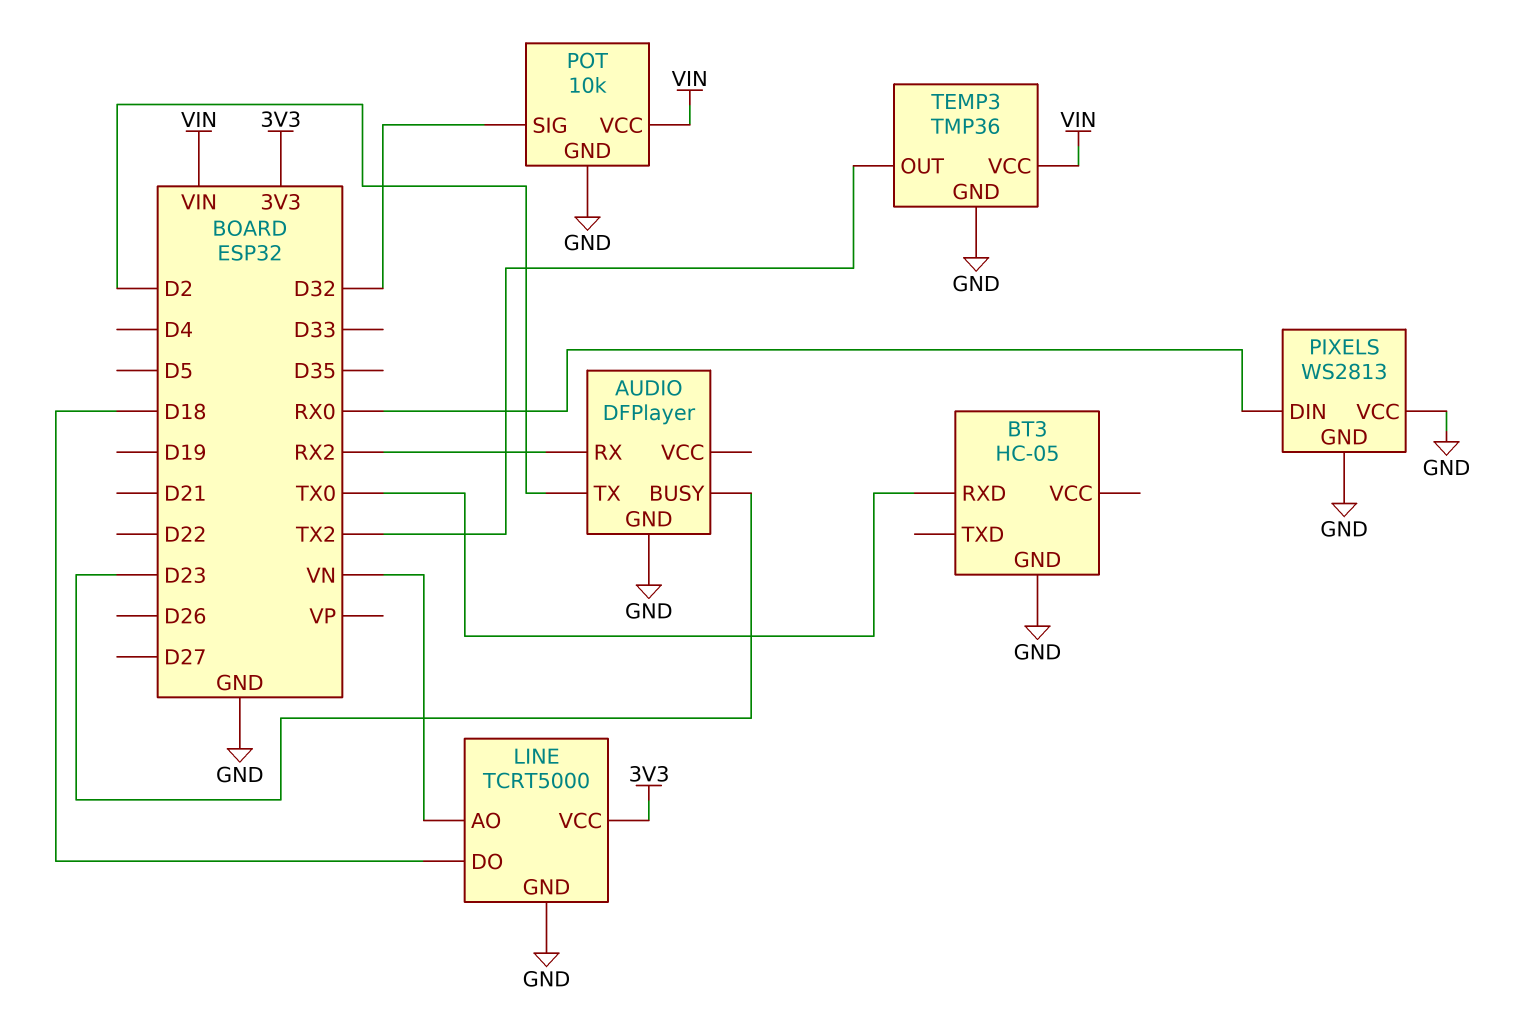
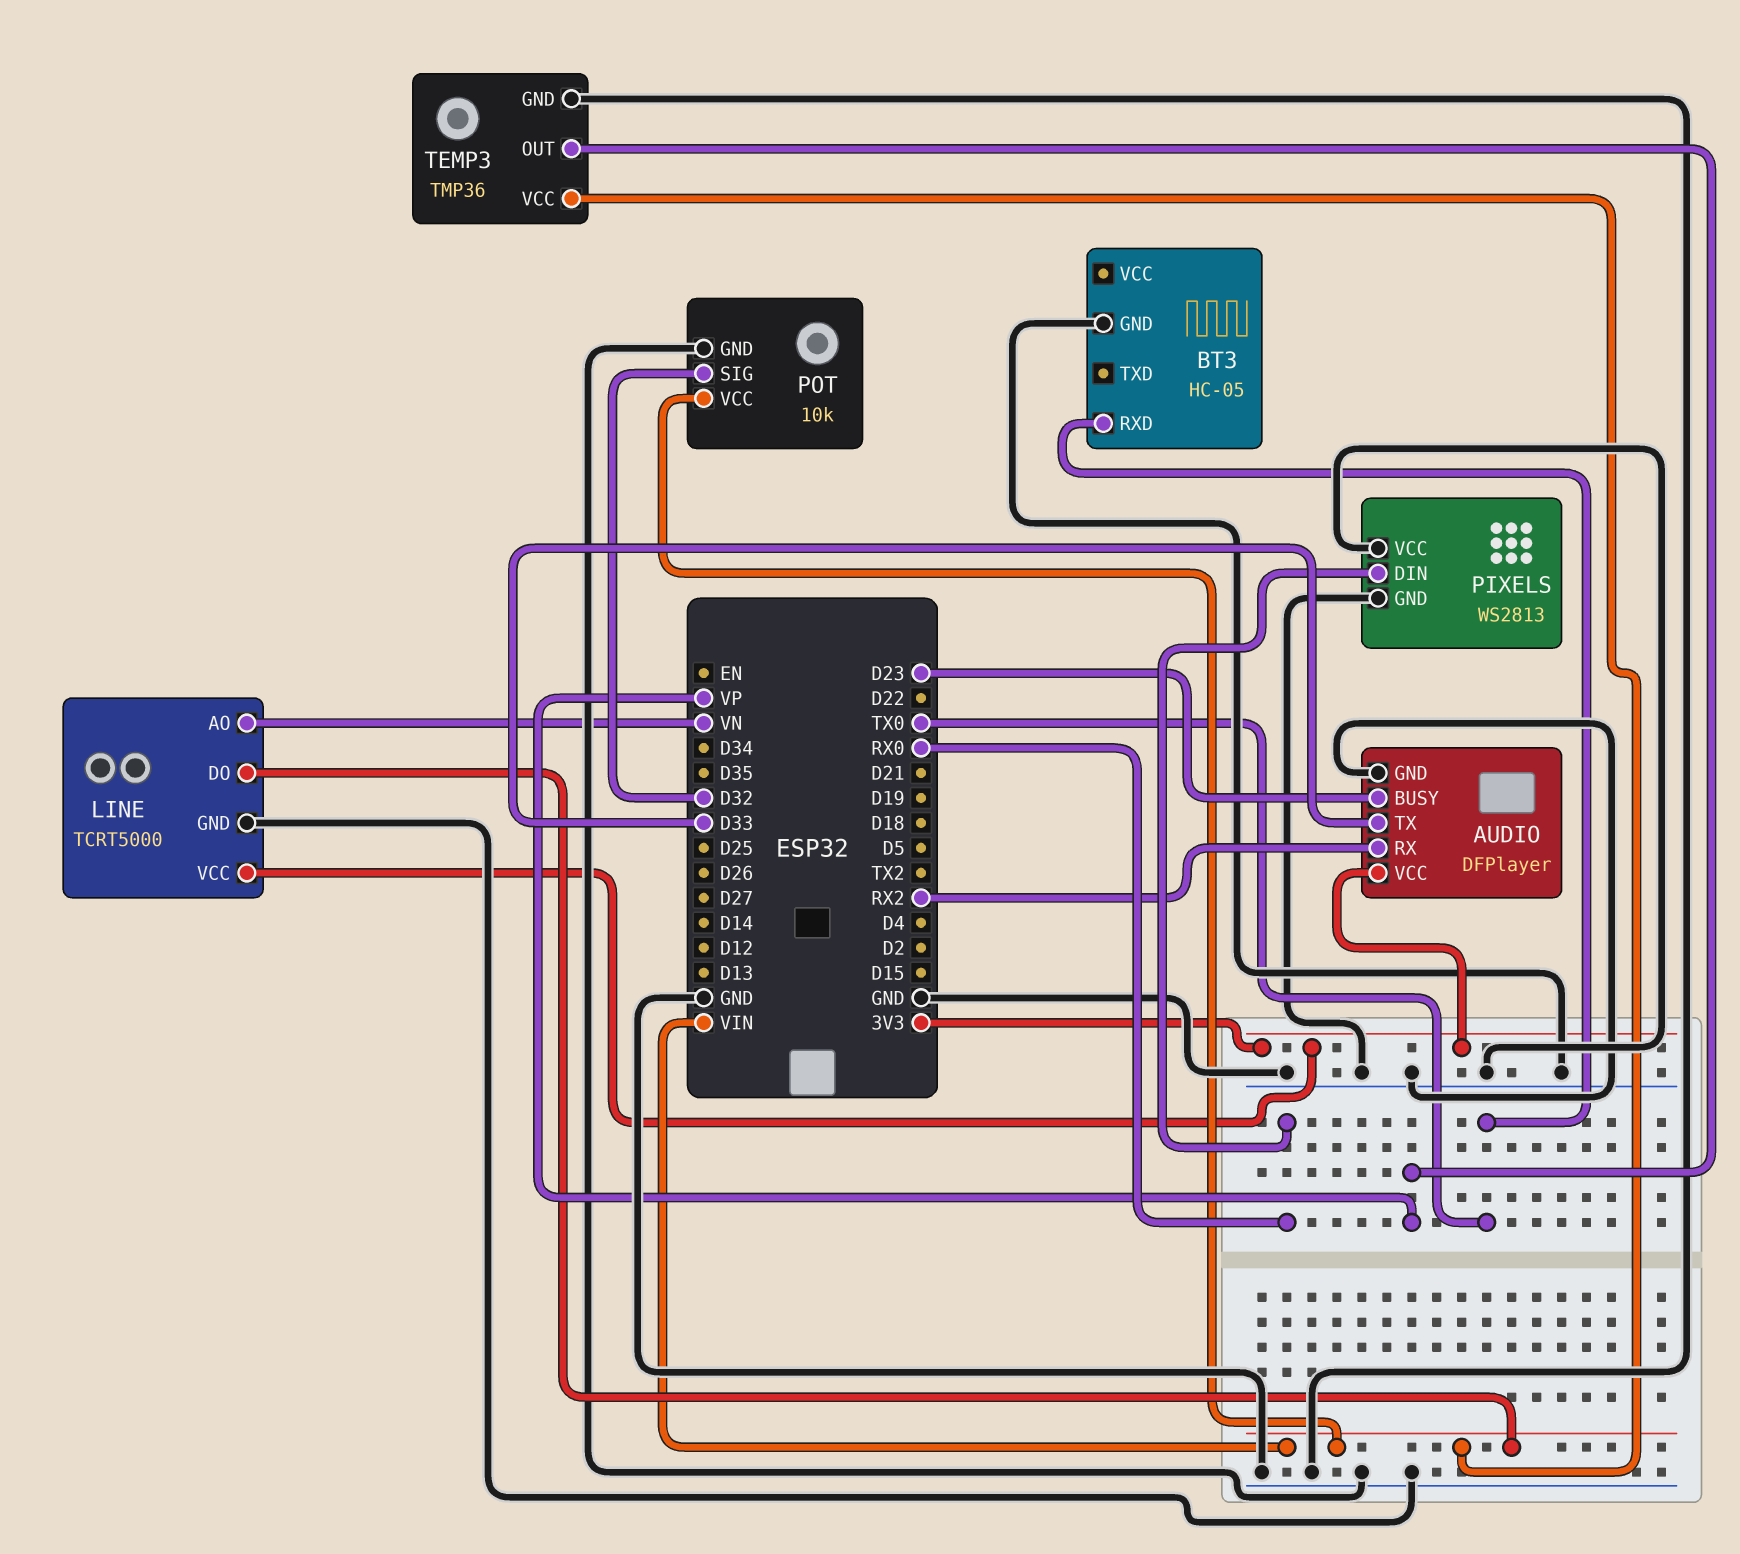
AUDIO pin TX: D2 -> D33
AUDIO pin VCC: none -> 3V3
LINE pin DO: D18 -> VIN
TEMP3 pin OUT: TX2 -> VP

